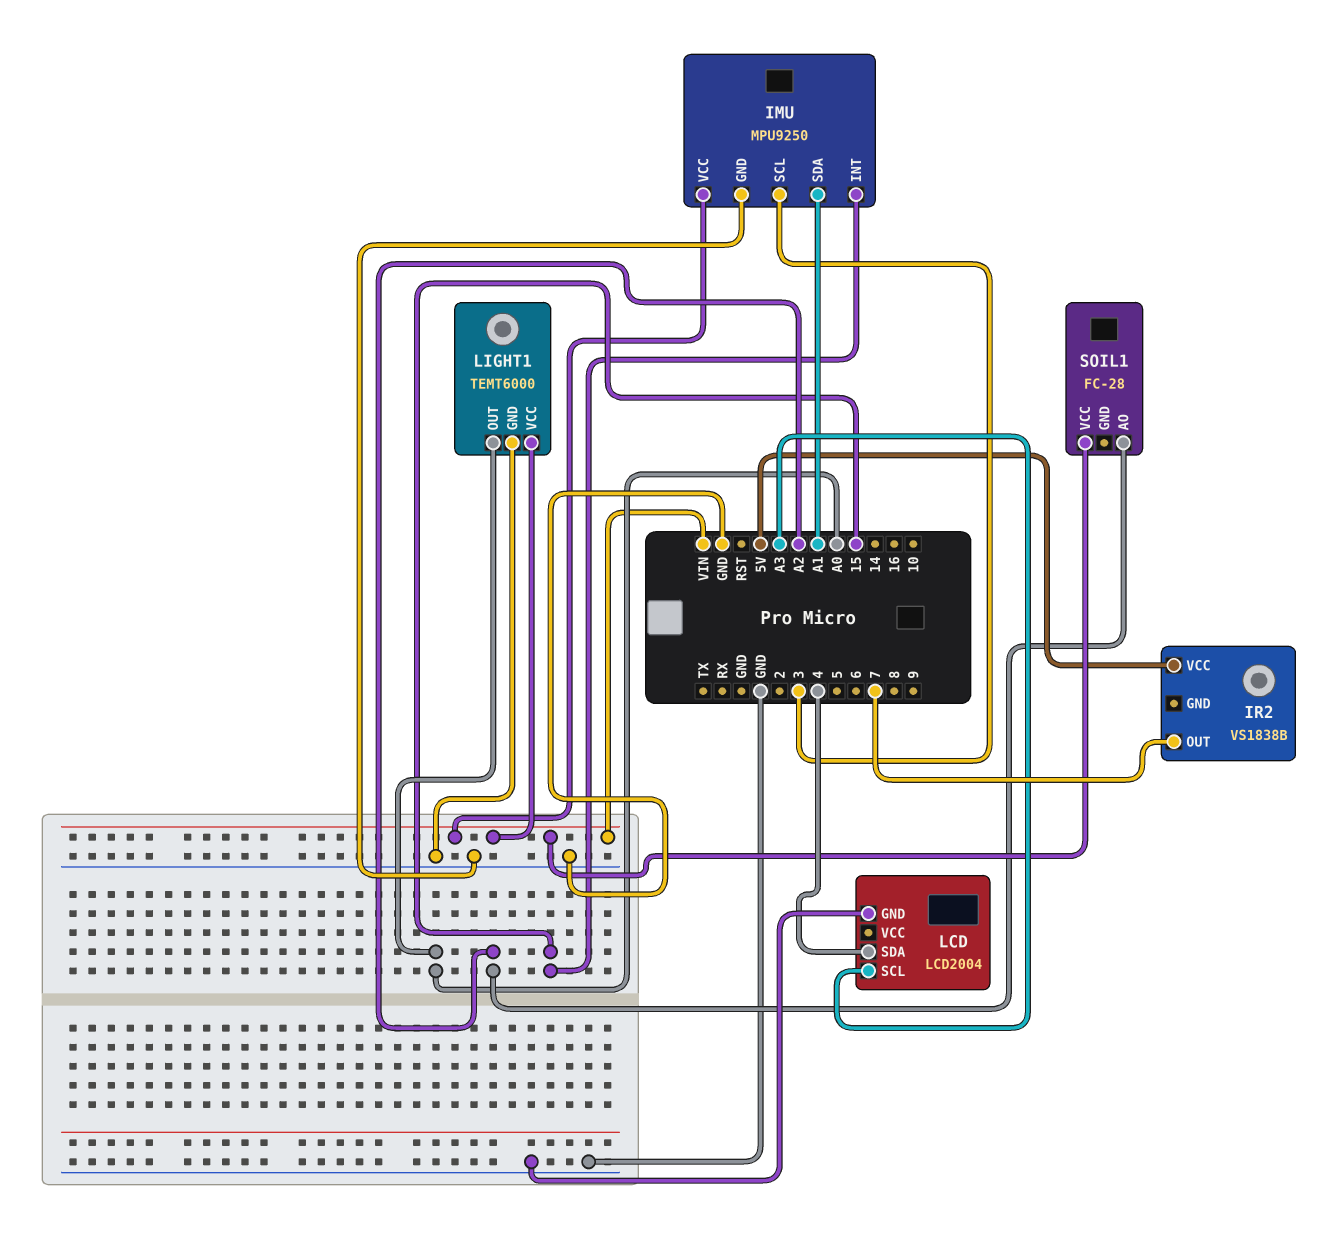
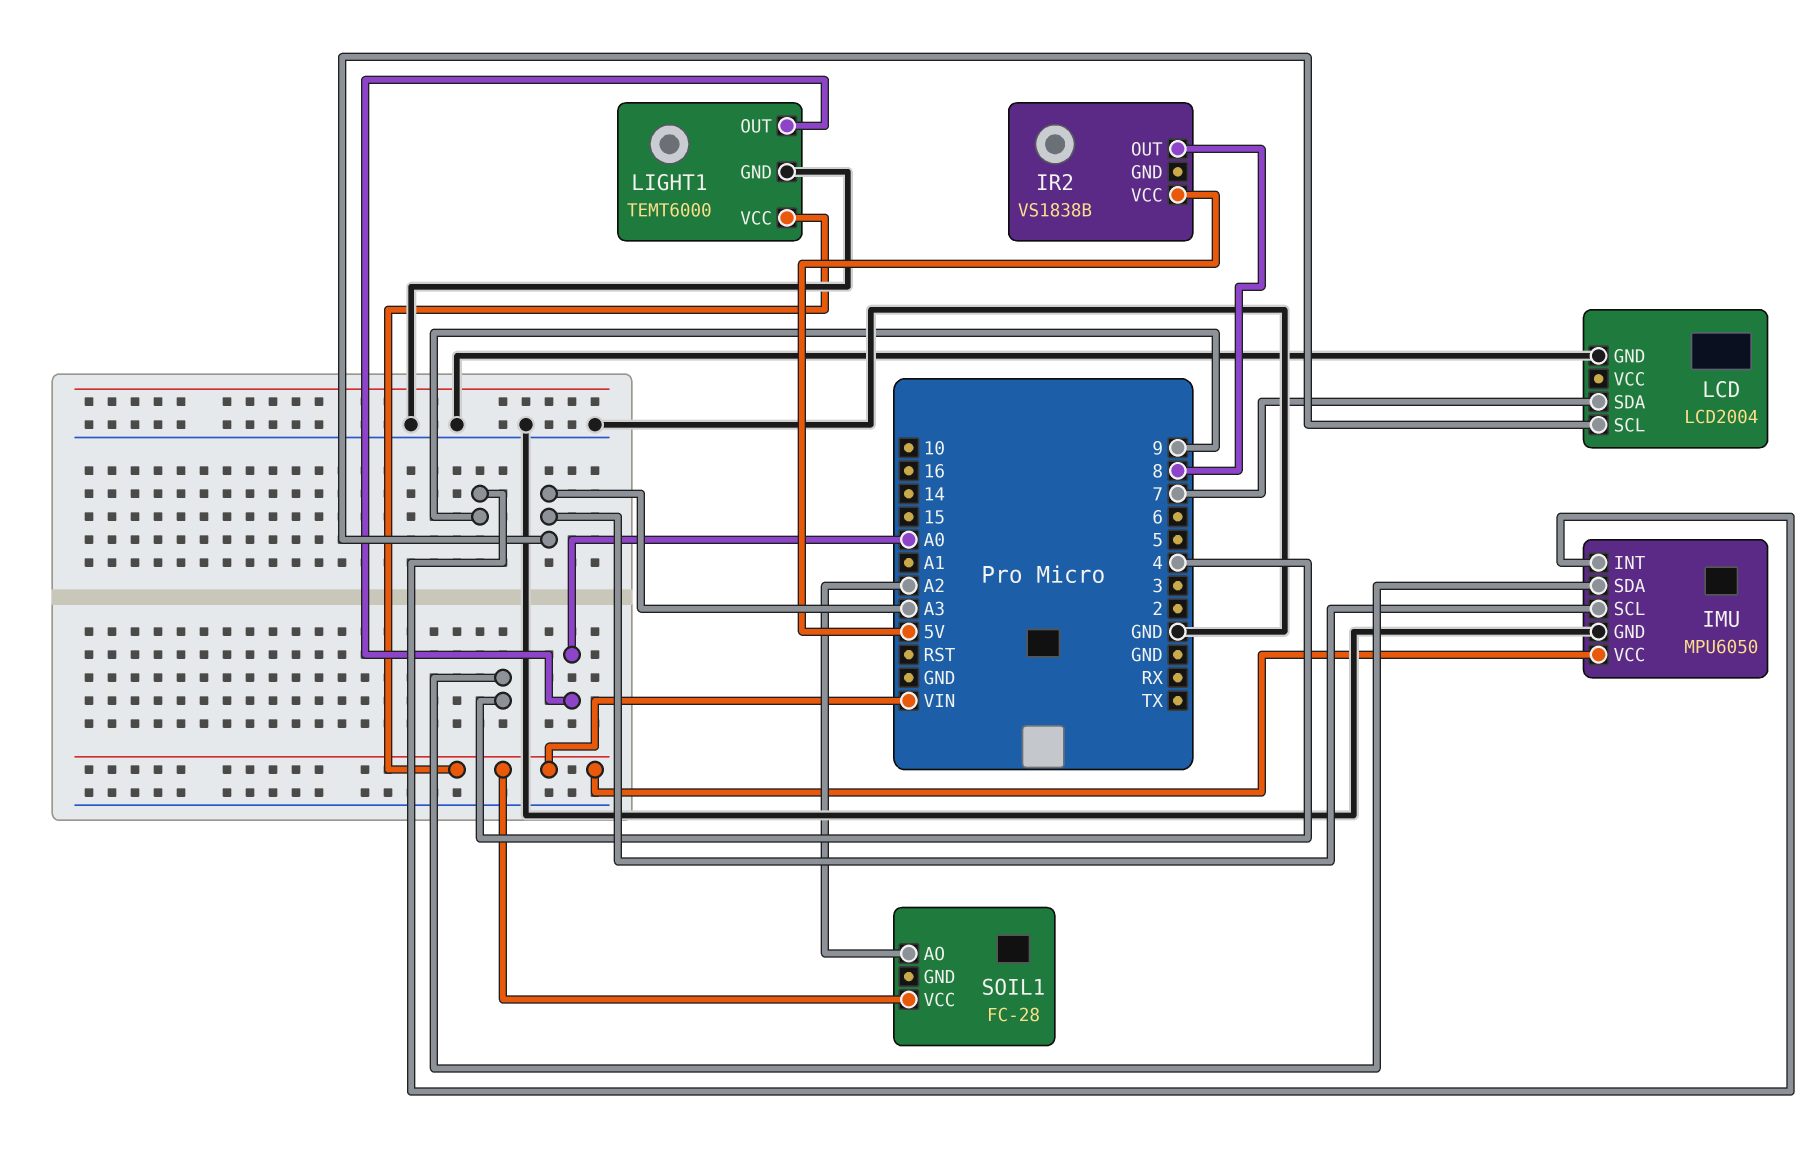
IMU: MPU9250 -> MPU6050
IMU pin INT: 15 -> 9
IMU pin SCL: 3 -> A3
IMU pin SDA: A1 -> 4
IR2 pin OUT: 7 -> 8
LCD pin SDA: 4 -> 7

